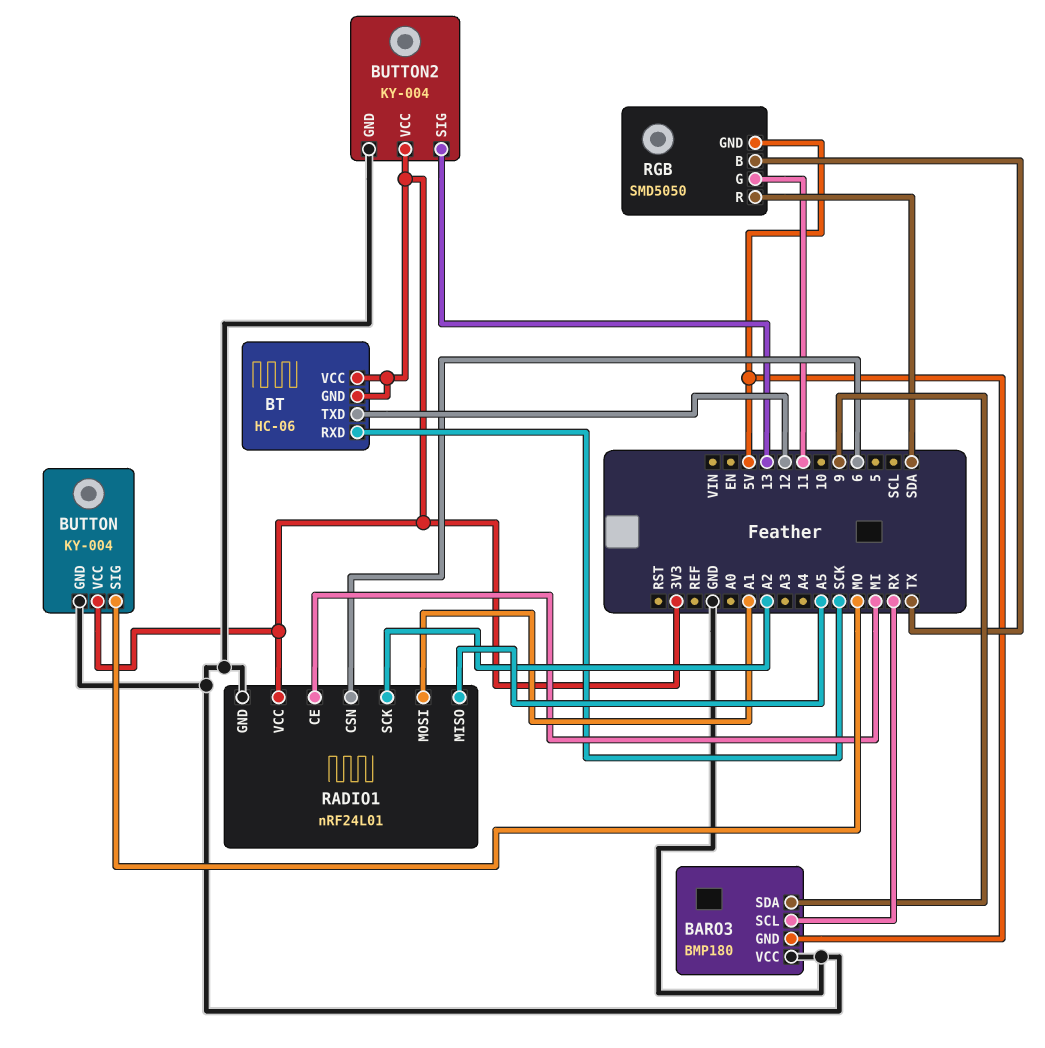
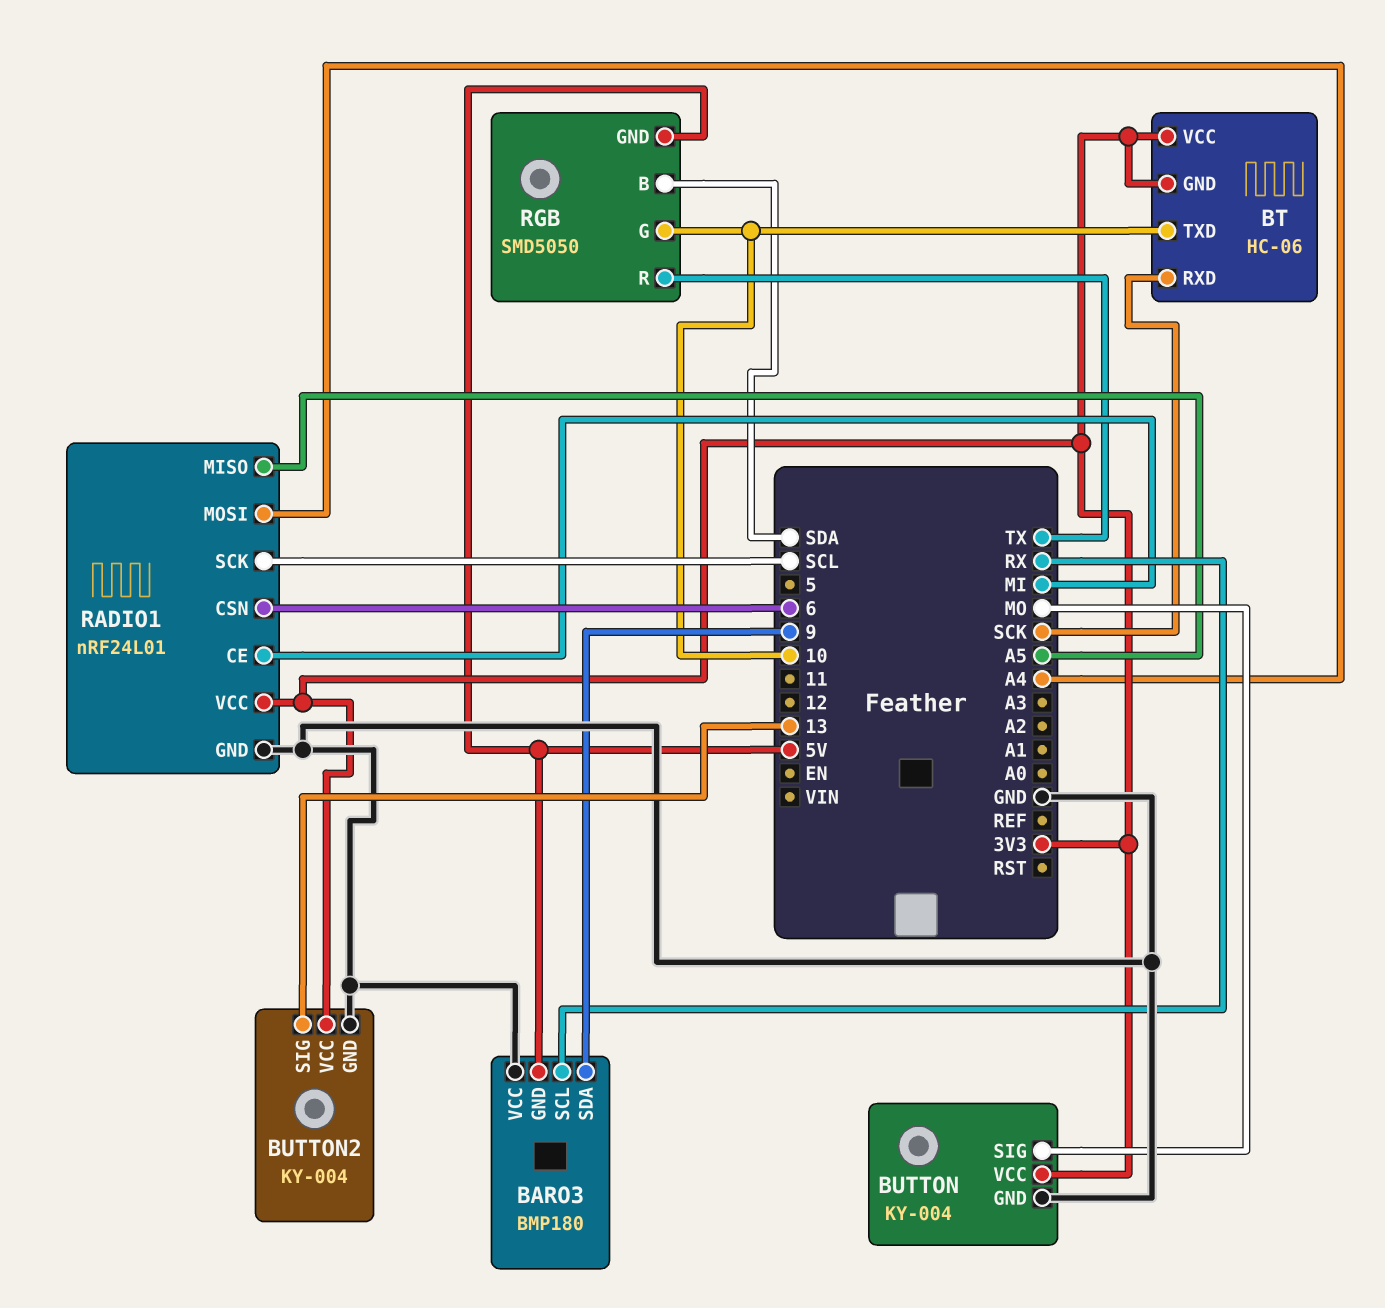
BT pin TXD: 12 -> 10
RADIO1 pin MOSI: A1 -> A4
RADIO1 pin SCK: A2 -> SCL
RGB pin B: TX -> SDA
RGB pin G: 11 -> 10
RGB pin R: SDA -> TX

